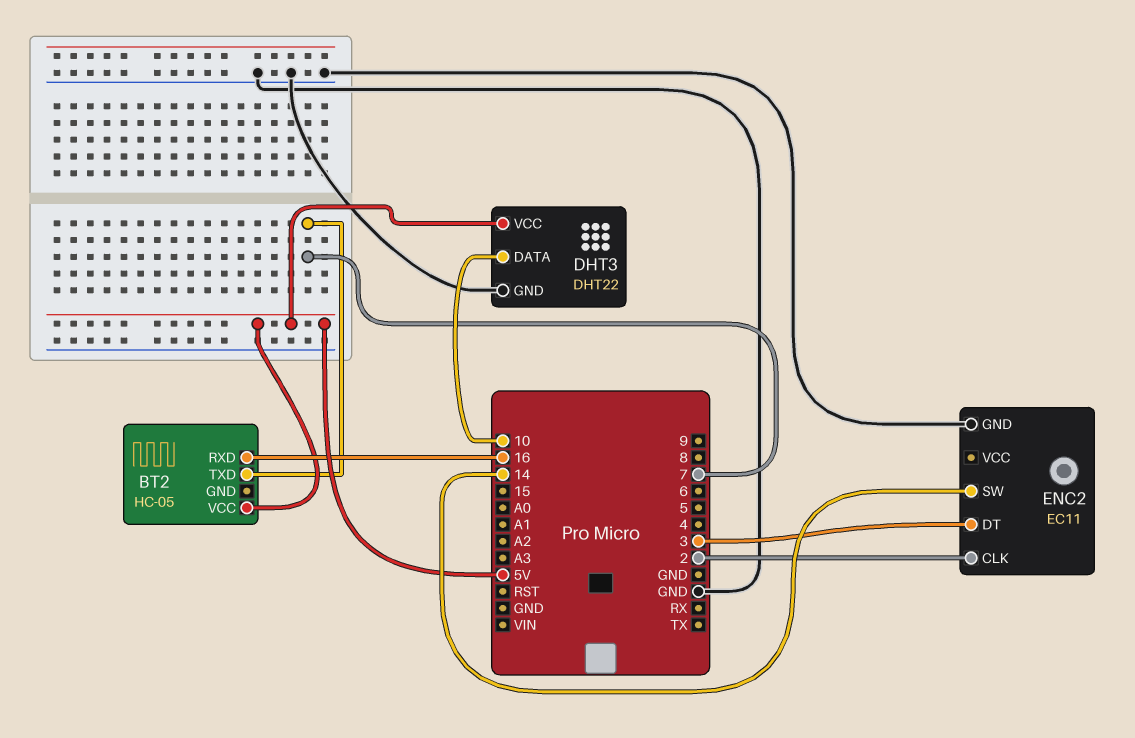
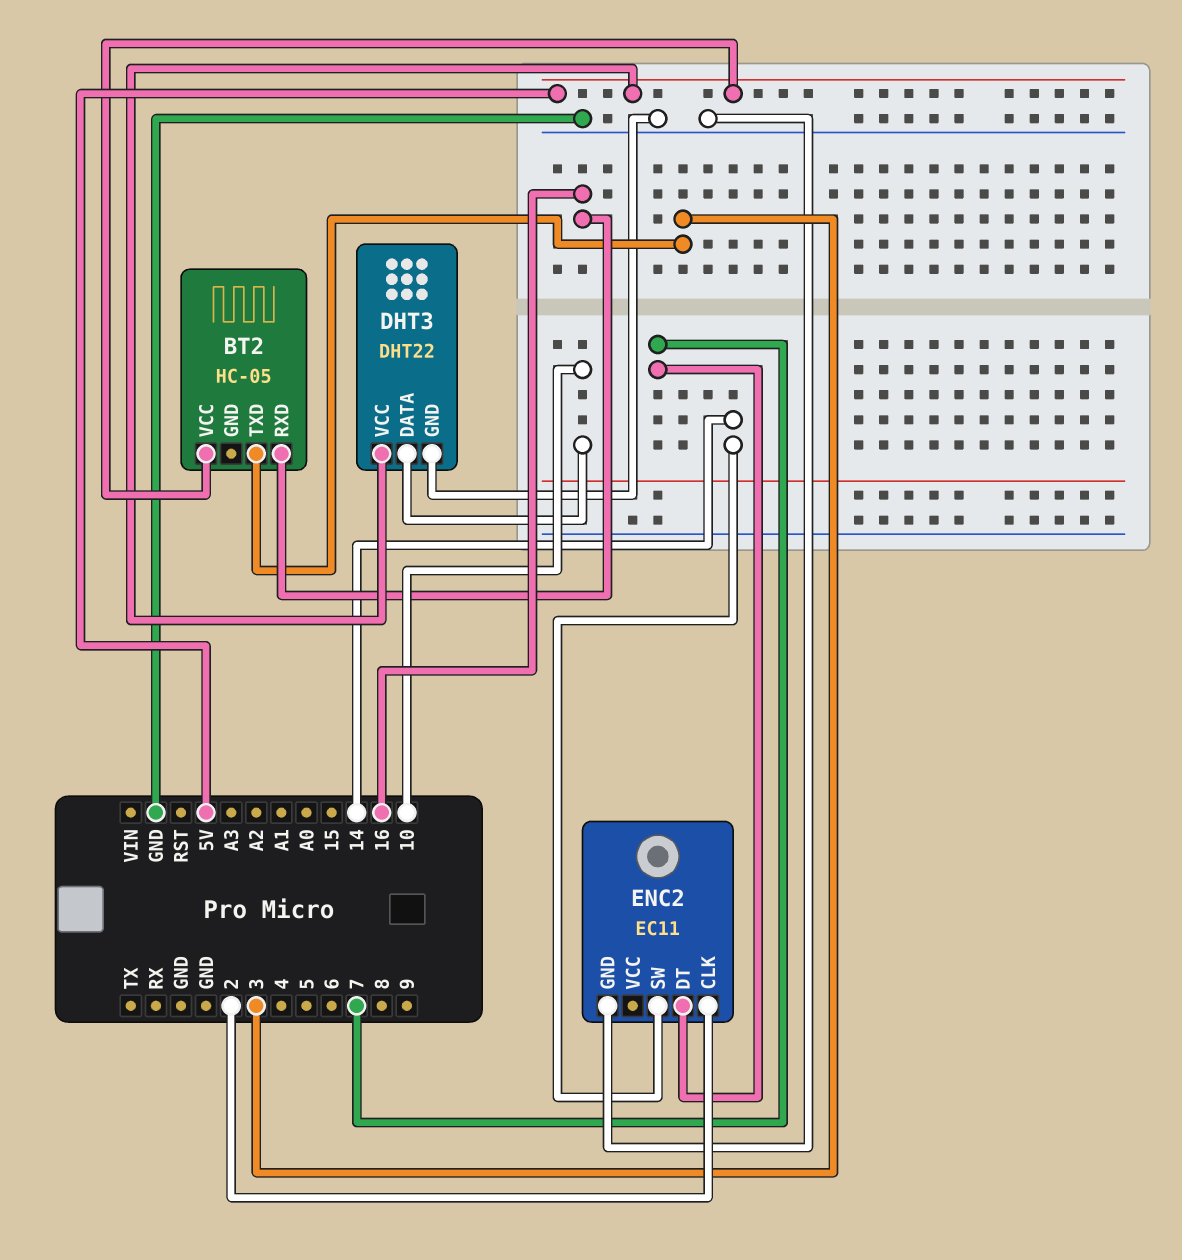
BT2 pin TXD: 7 -> 3
ENC2 pin DT: 3 -> 7

